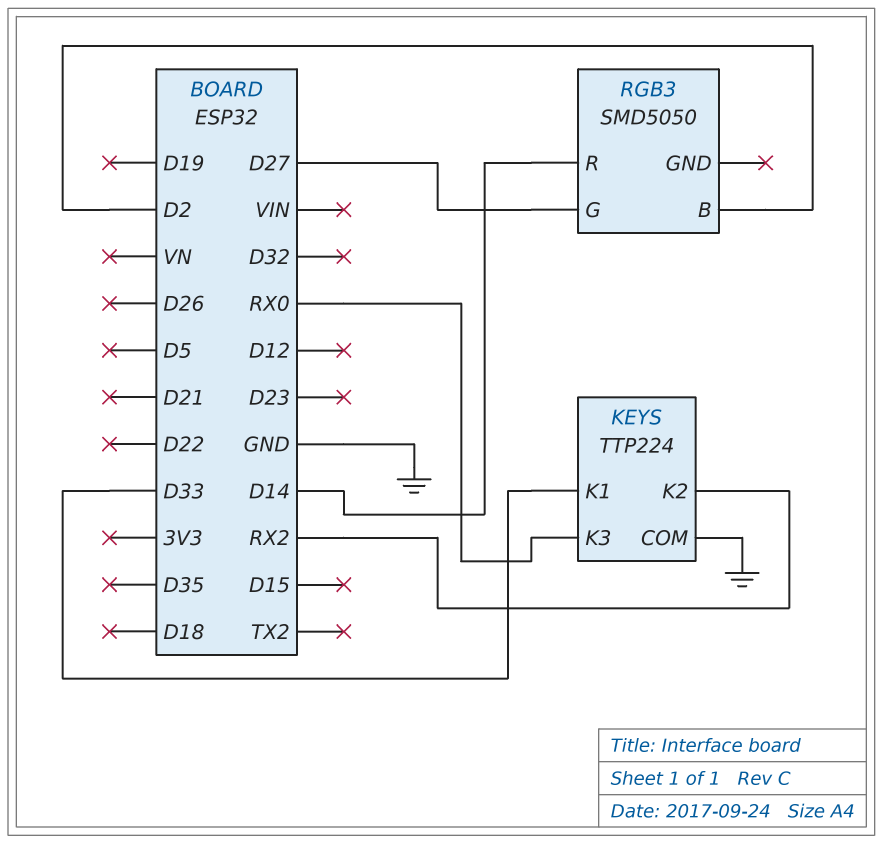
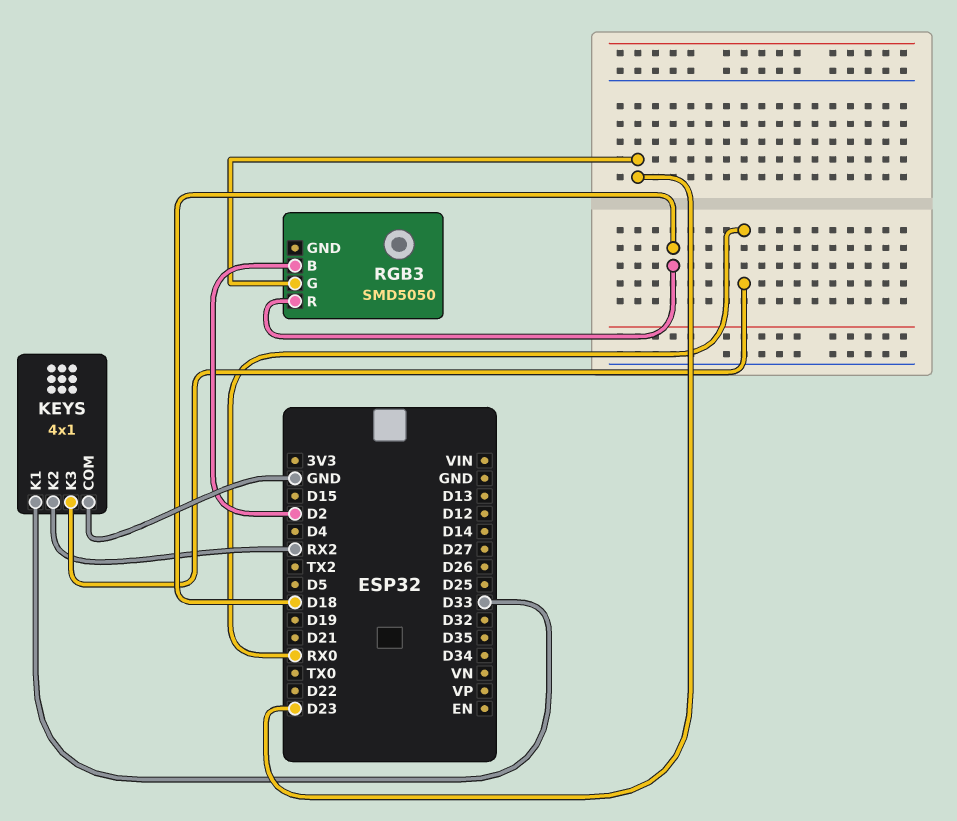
KEYS: TTP224 -> 4x1
RGB3 pin G: D27 -> D23
RGB3 pin R: D14 -> D18

